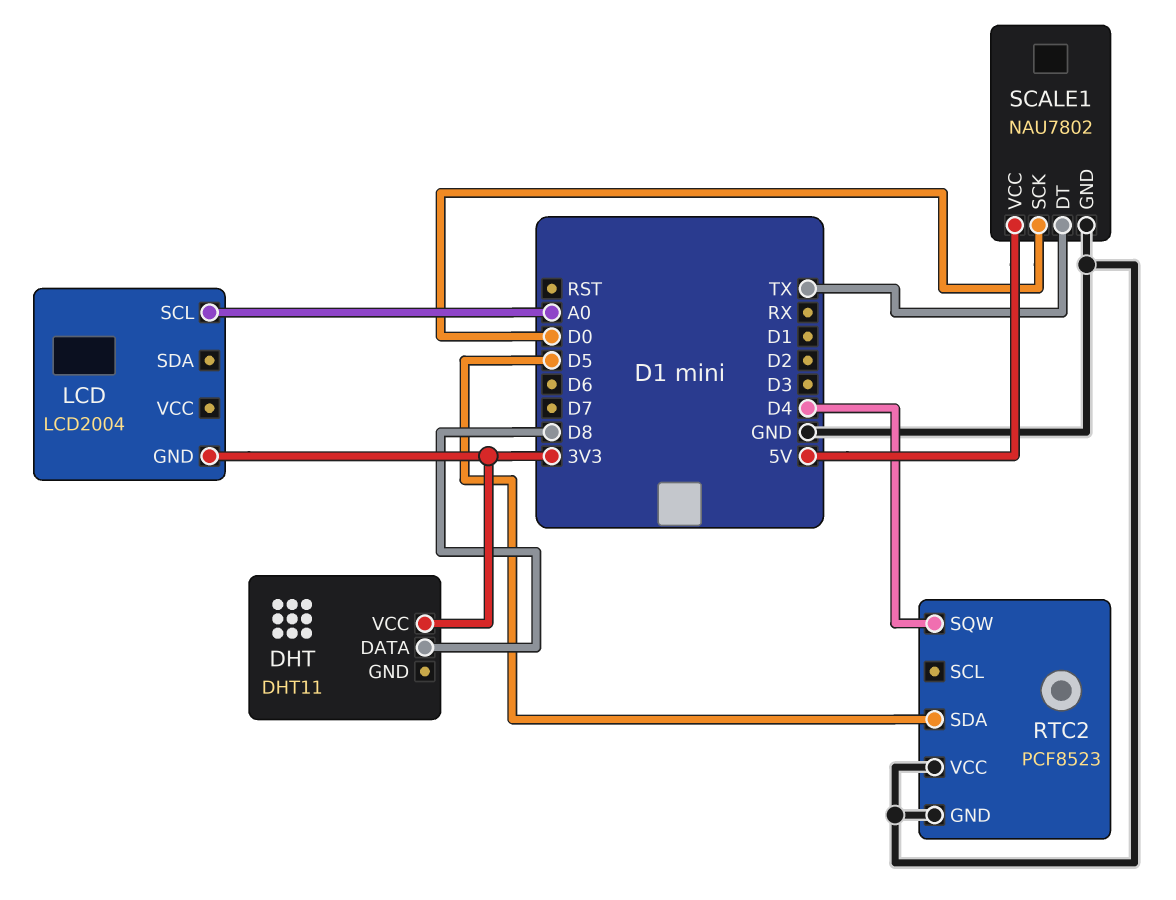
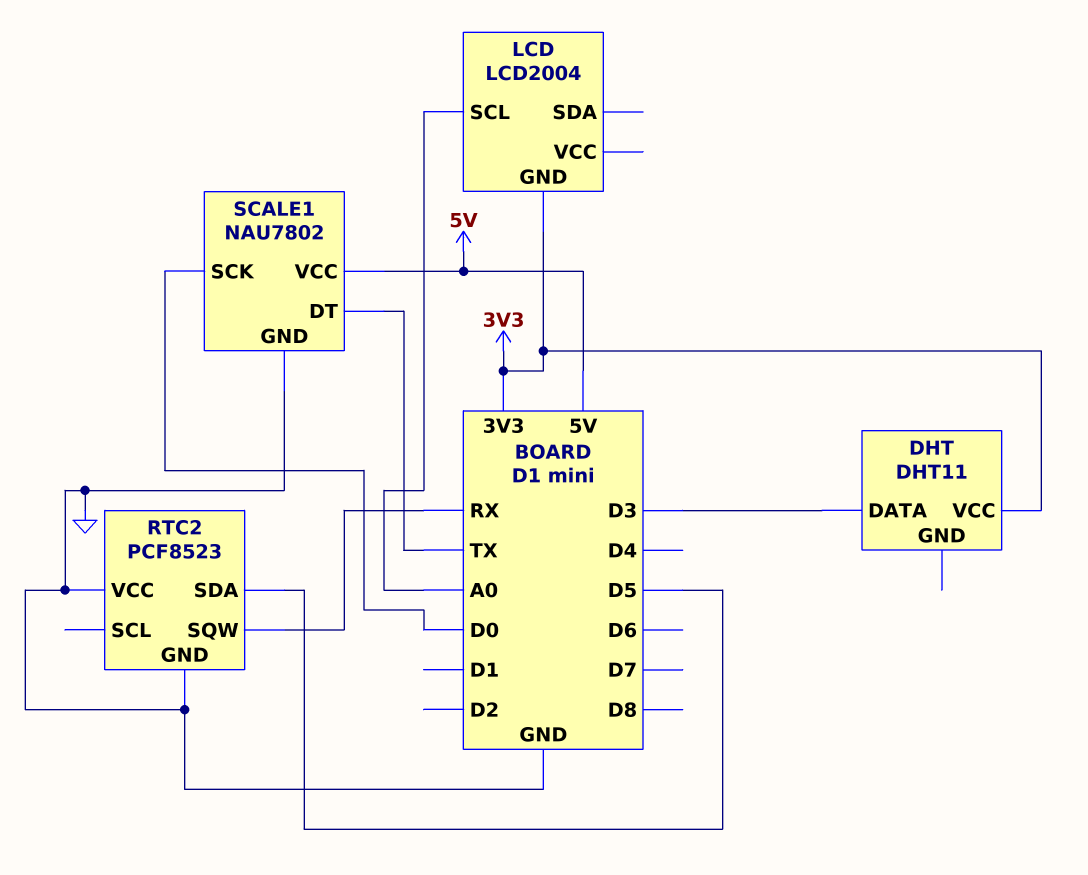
DHT pin DATA: D8 -> D3
RTC2 pin SQW: D4 -> RX

